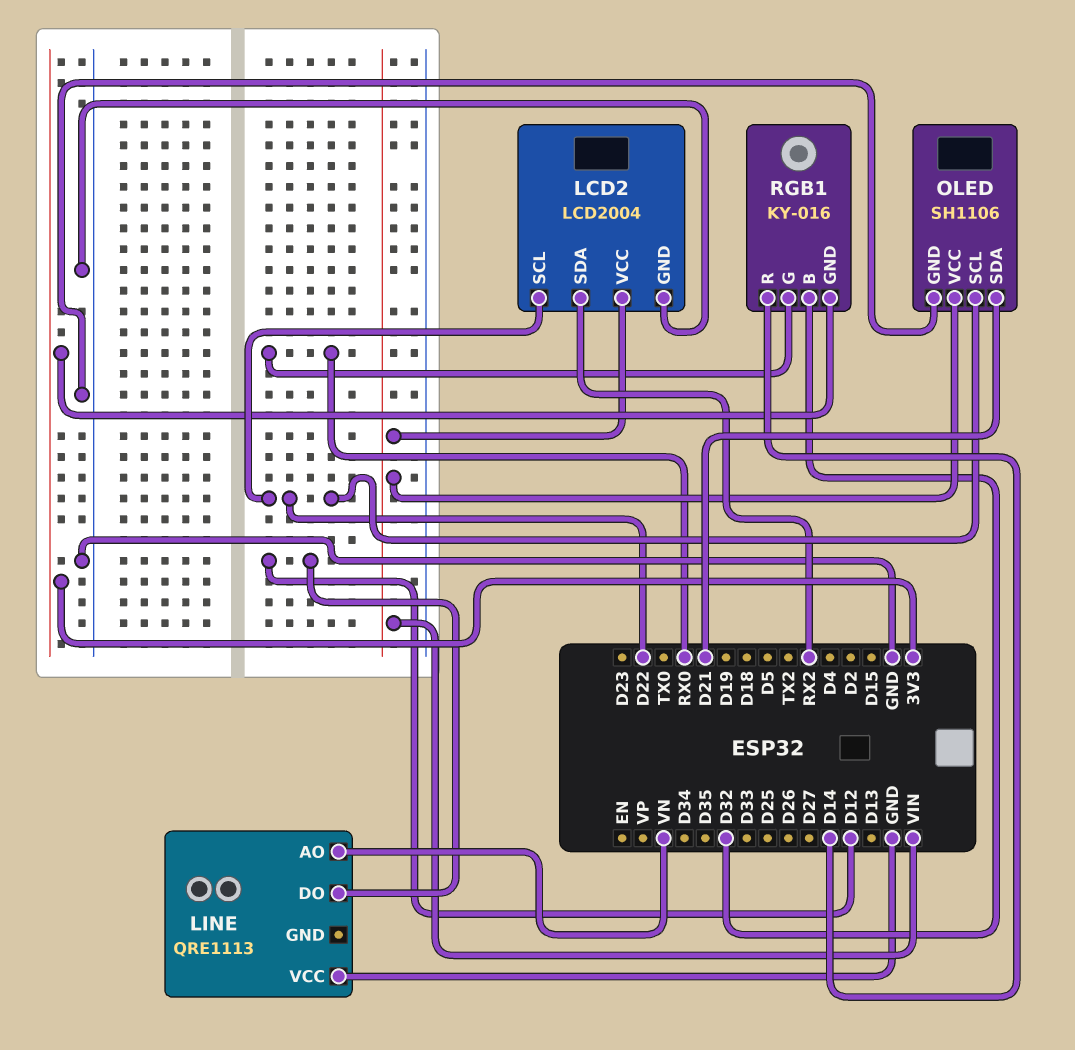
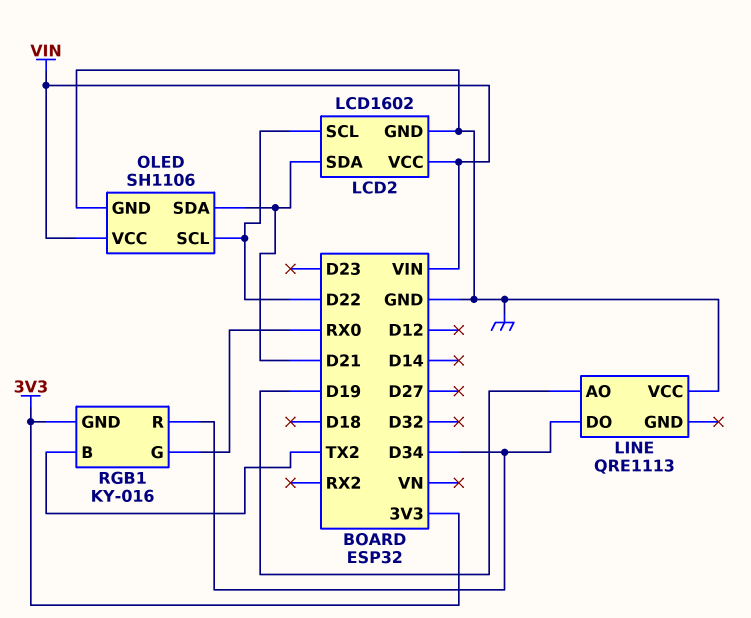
LCD2: LCD2004 -> LCD1602
LCD2 pin SDA: RX2 -> D21
LINE pin AO: VN -> D19
LINE pin DO: D12 -> D34
RGB1 pin B: D32 -> TX2
RGB1 pin R: D14 -> D34

